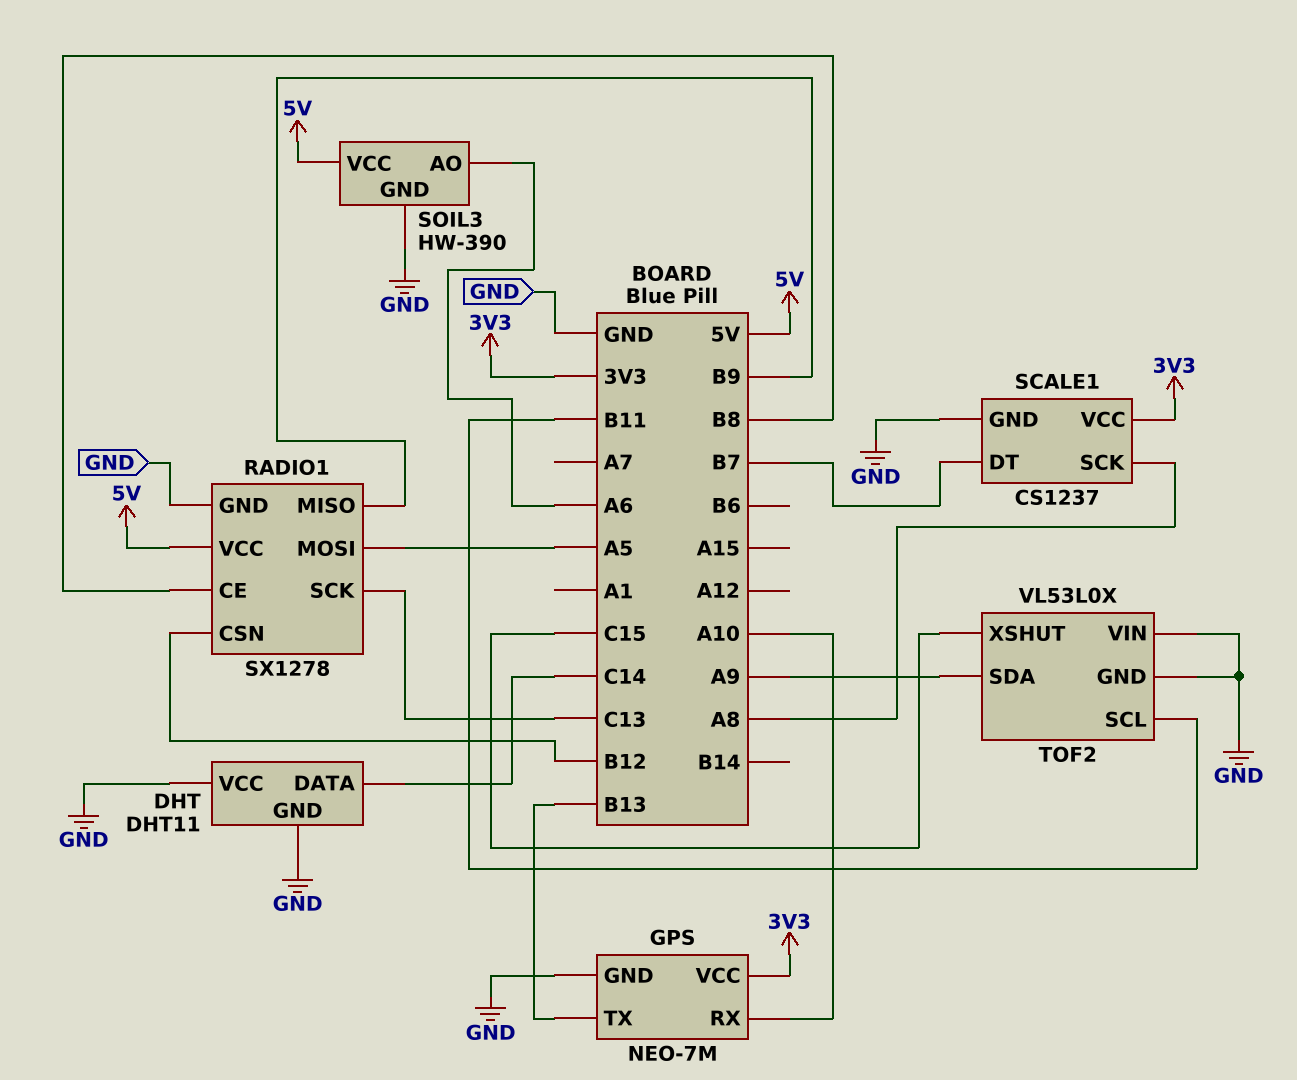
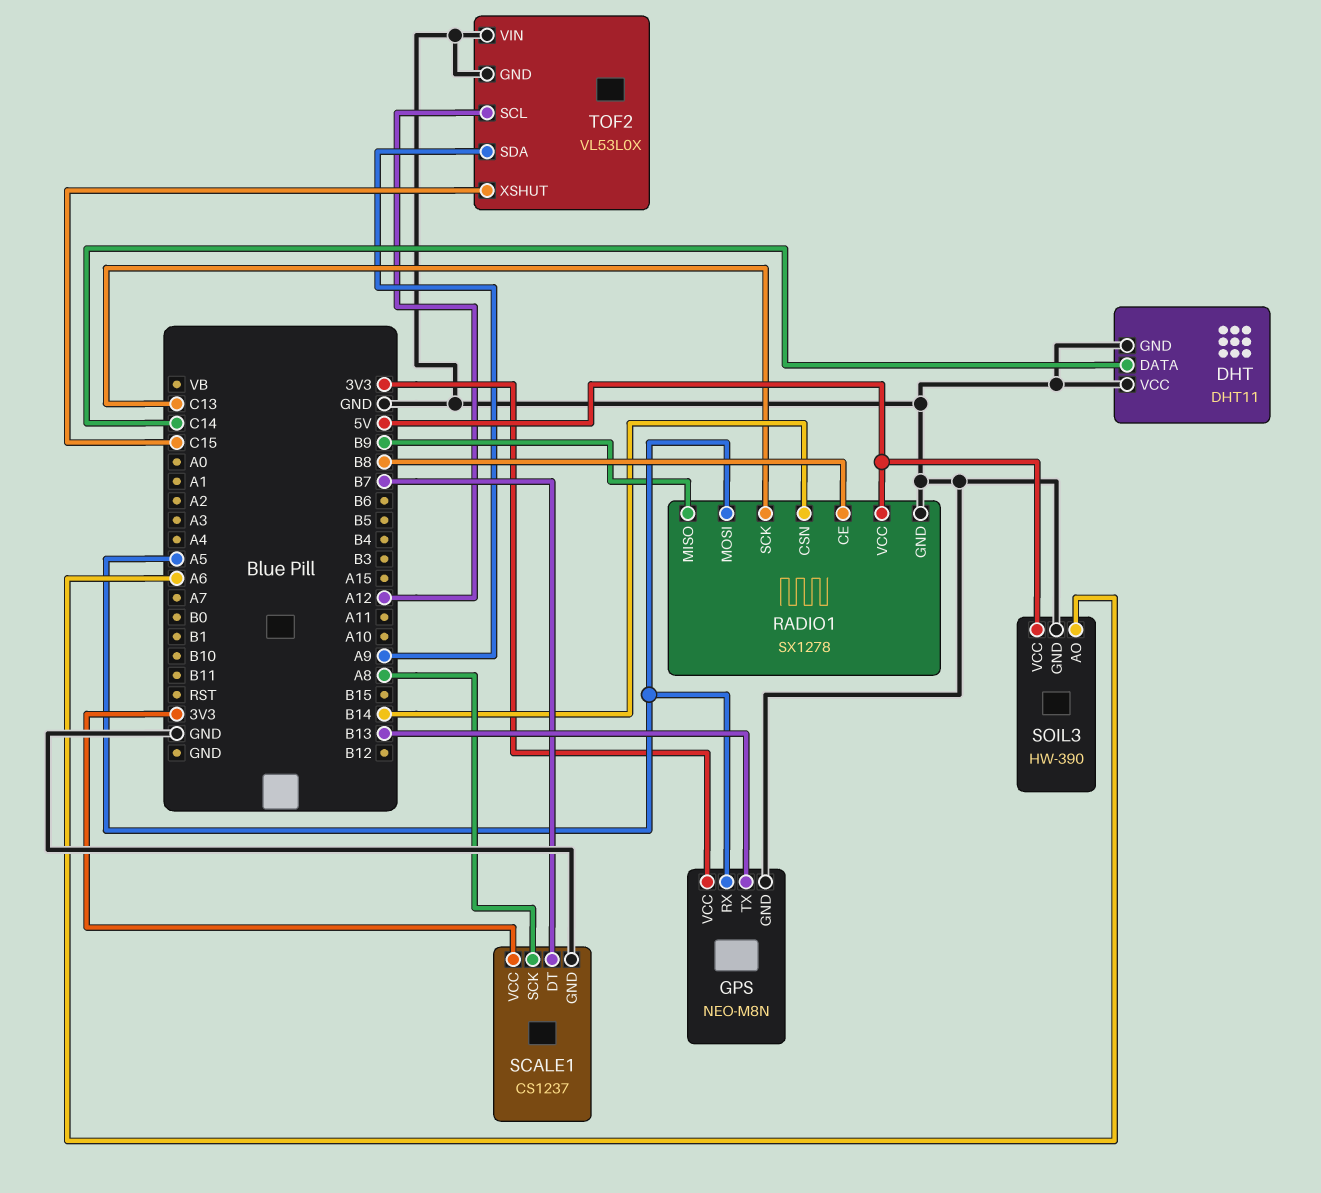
GPS: NEO-7M -> NEO-M8N
GPS pin RX: A10 -> A5
RADIO1 pin CSN: B12 -> B14
TOF2 pin SCL: B11 -> A12

